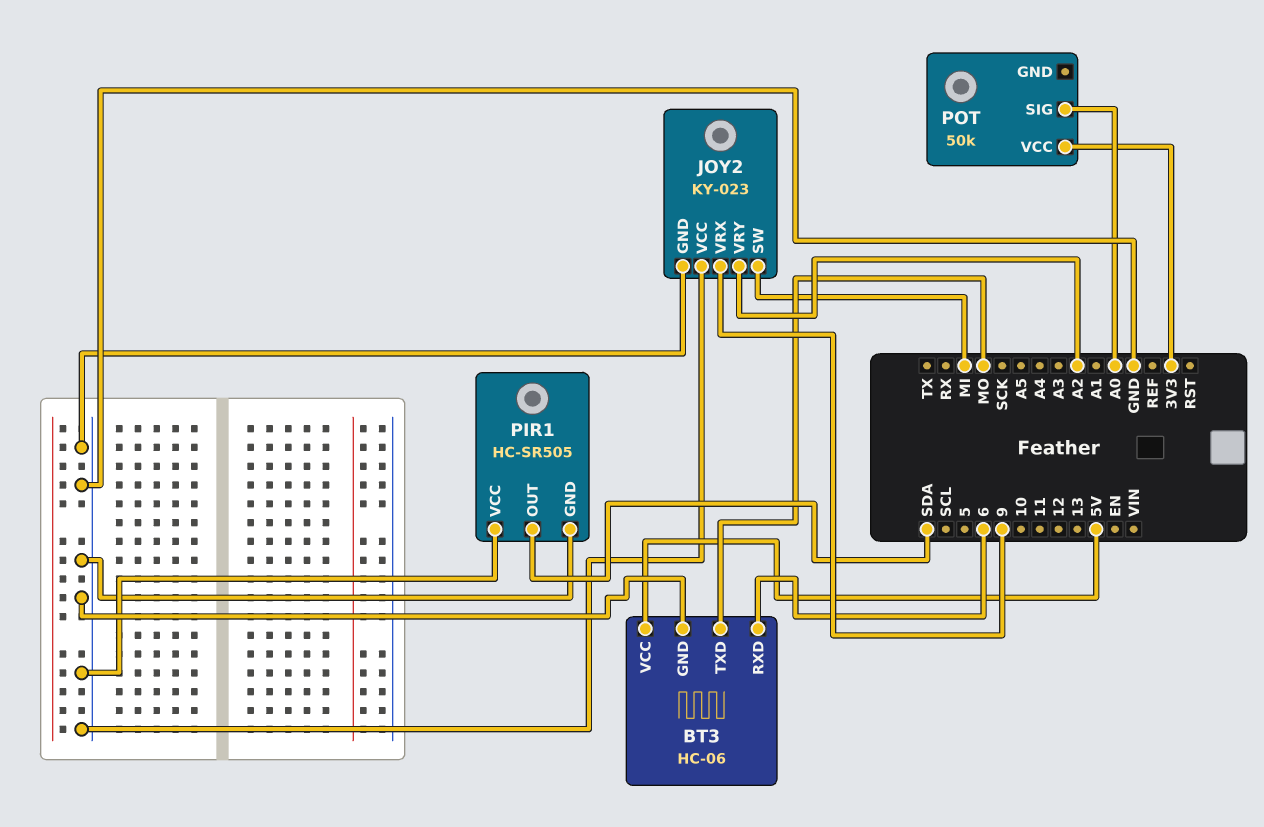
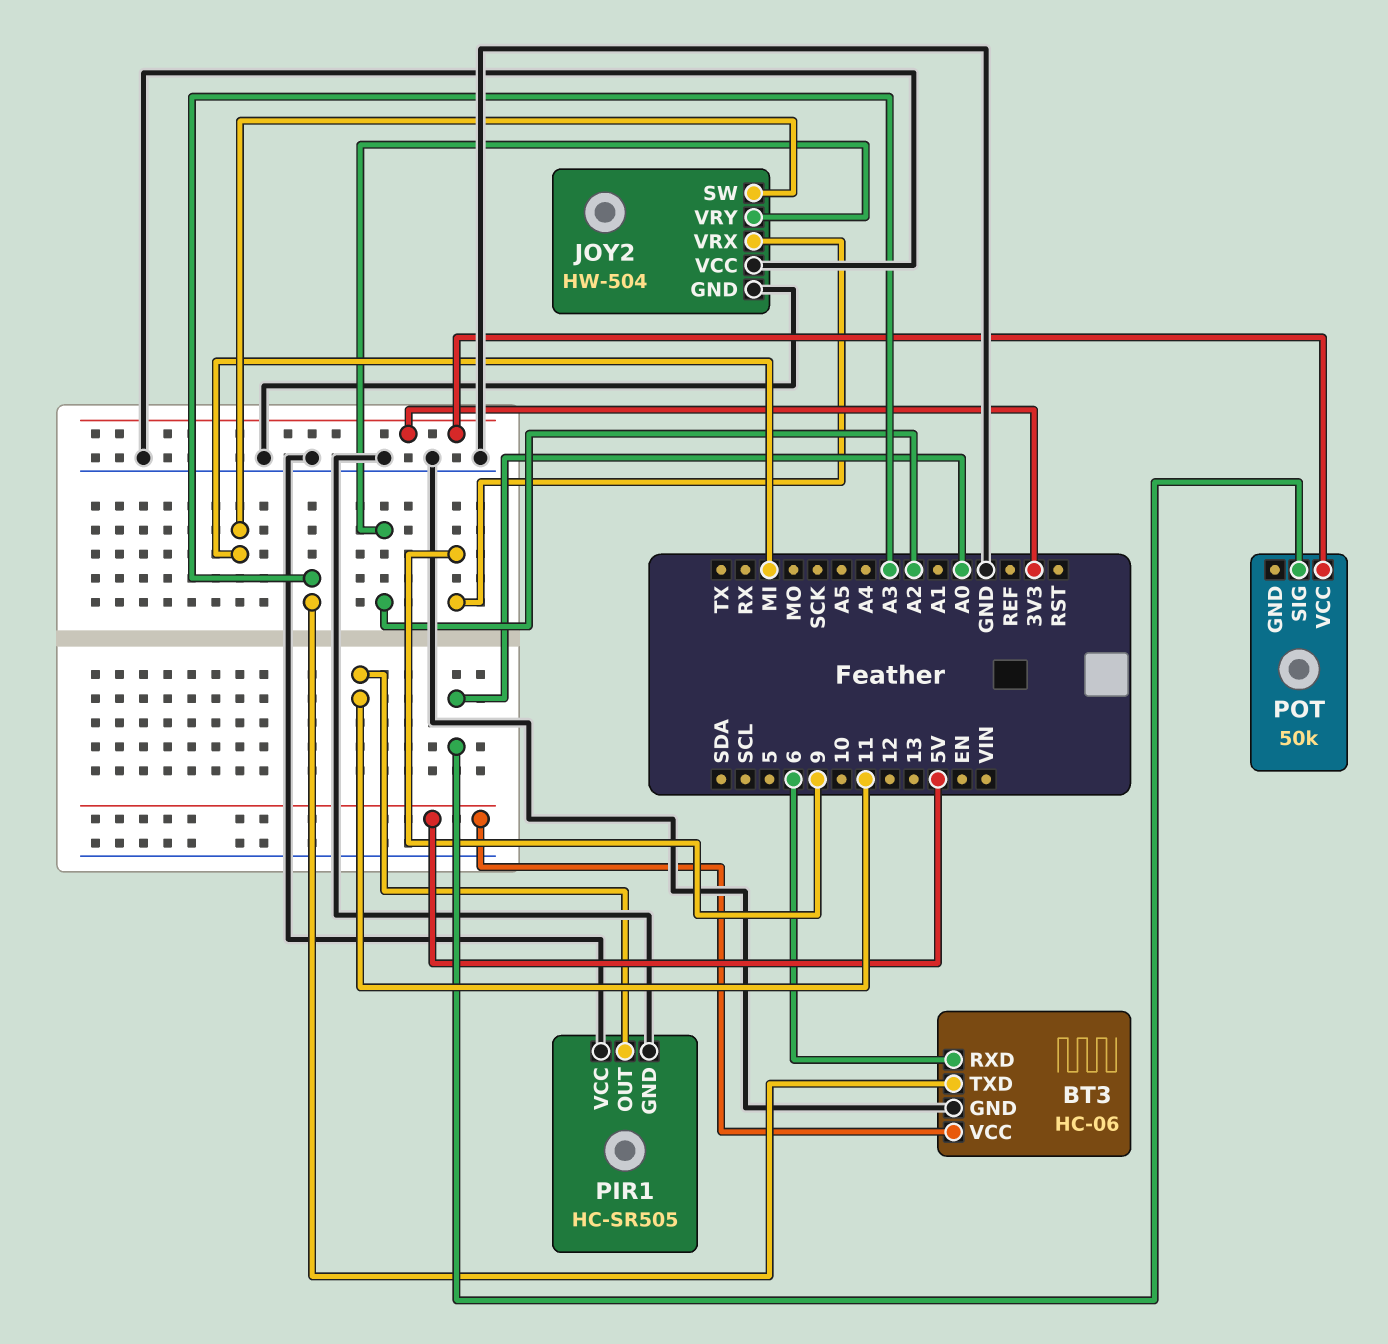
BT3 pin TXD: MO -> A3
JOY2: KY-023 -> HW-504
PIR1 pin OUT: SDA -> 11

